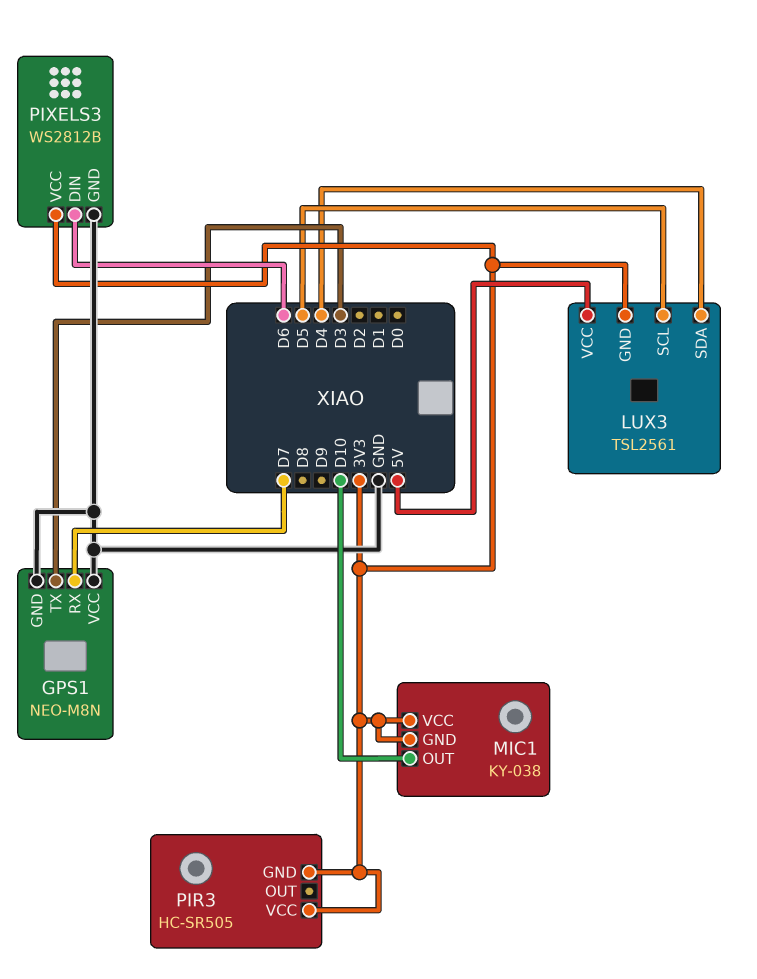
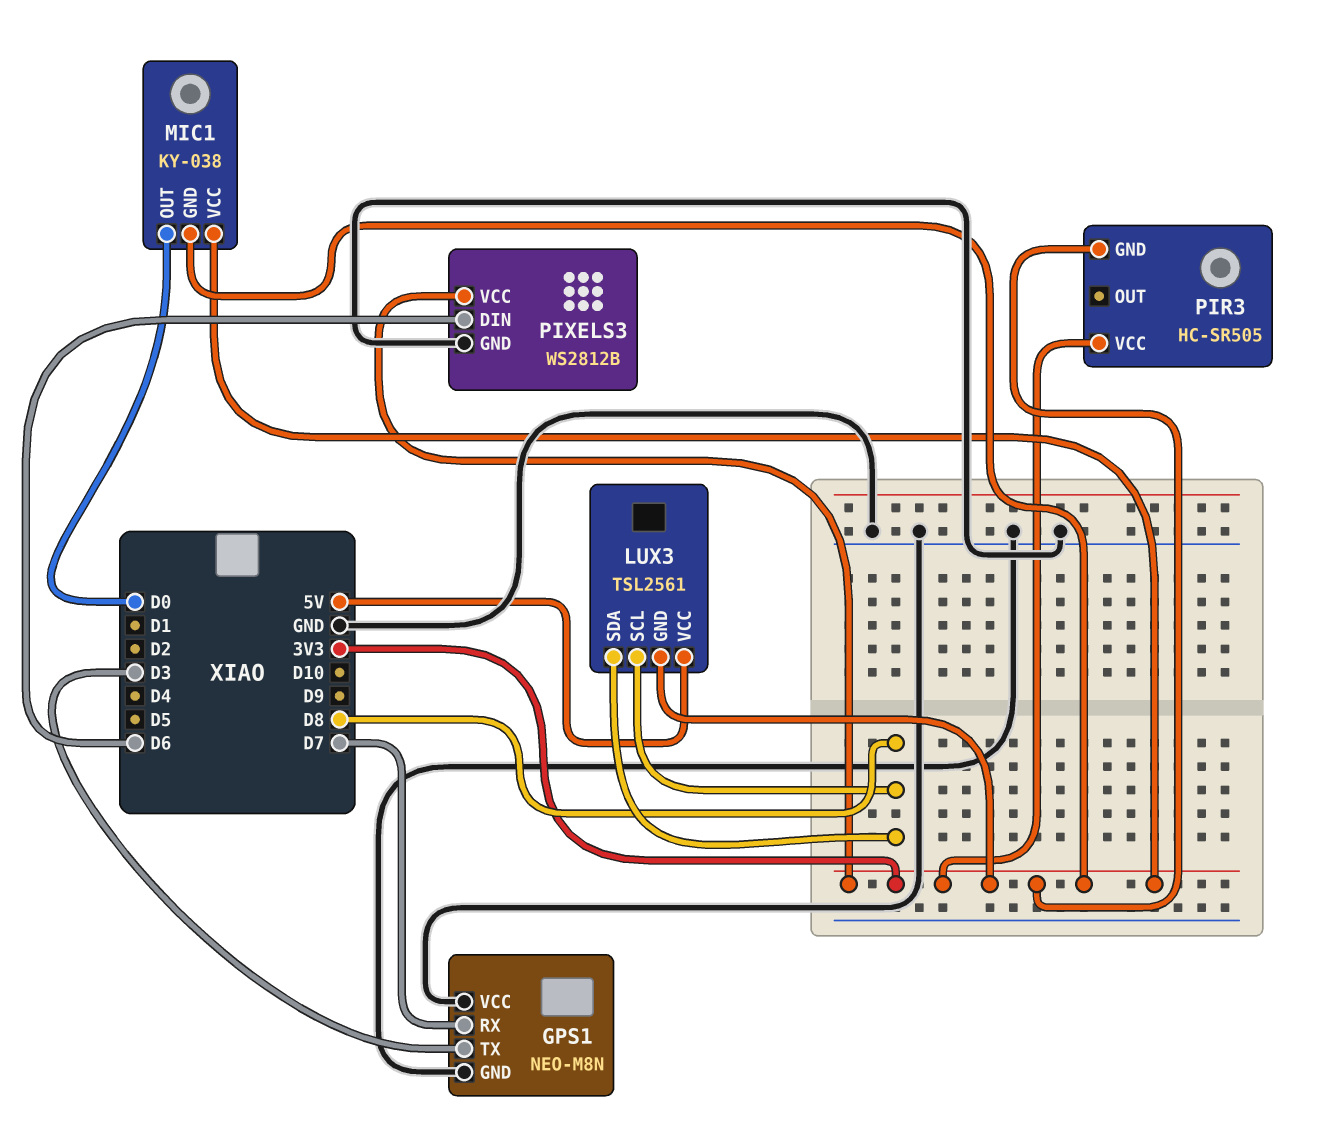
LUX3 pin SCL: D5 -> D8
LUX3 pin SDA: D4 -> D8
MIC1 pin OUT: D10 -> D0

